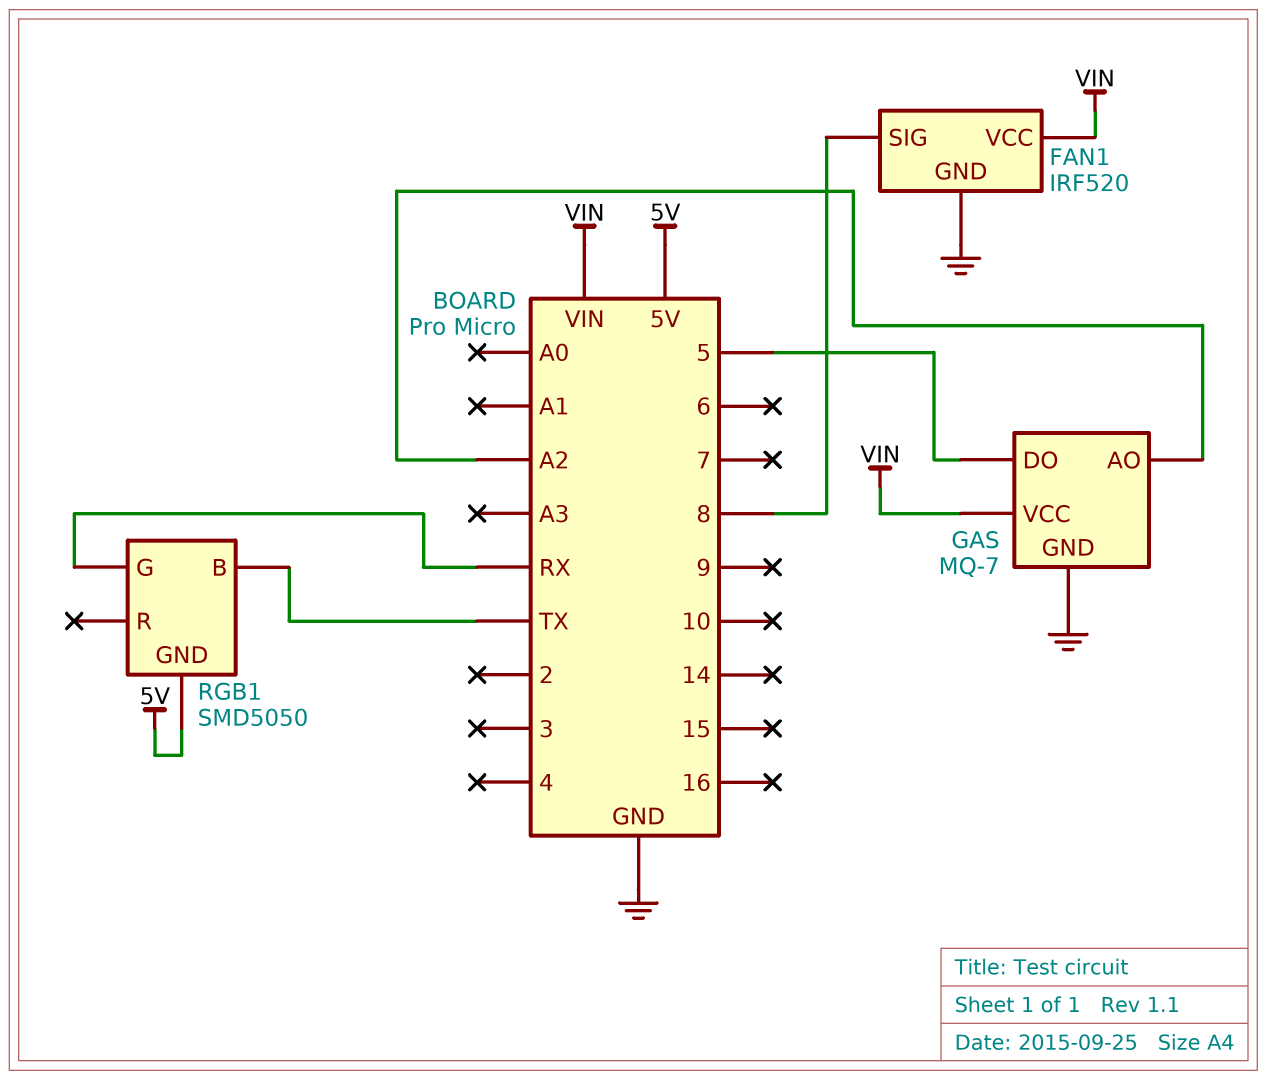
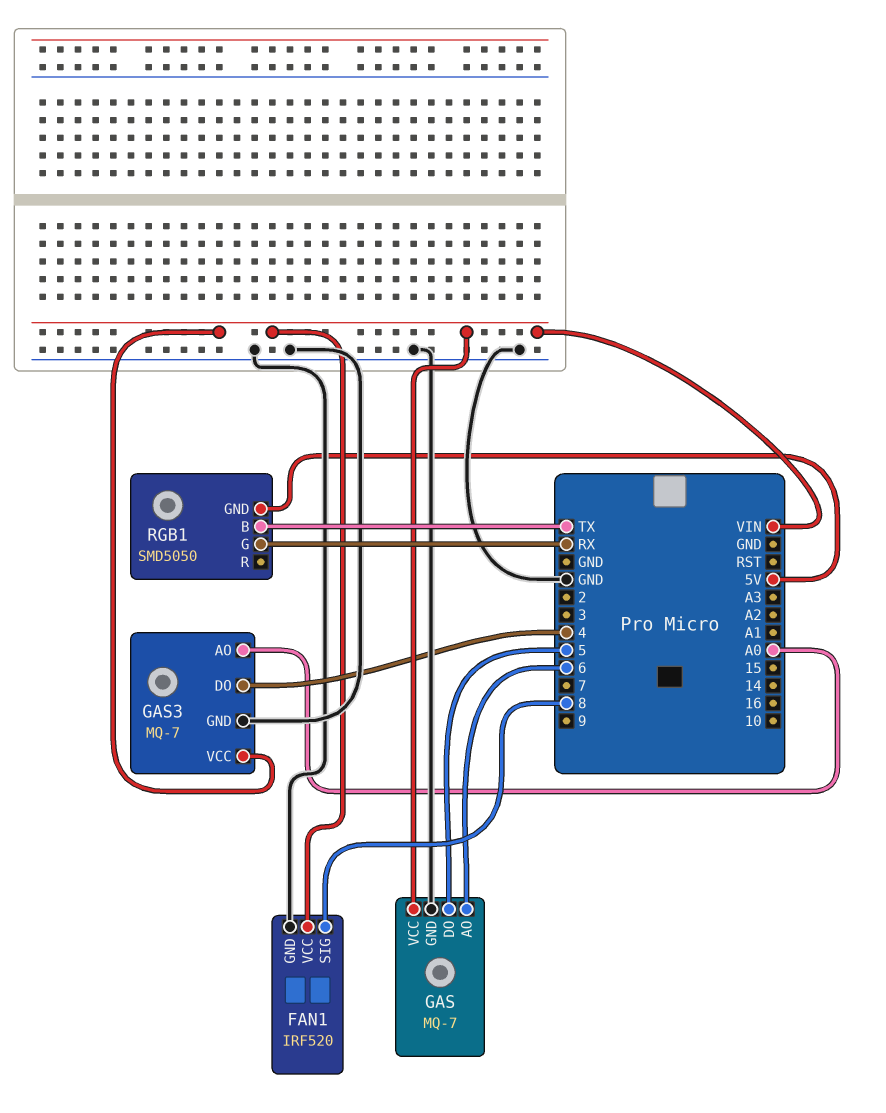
GAS pin AO: A2 -> 6
GAS3: none -> MQ-7
GAS3 pin AO: none -> A0
GAS3 pin DO: none -> 4
GAS3 pin GND: none -> GND
GAS3 pin VCC: none -> VIN

